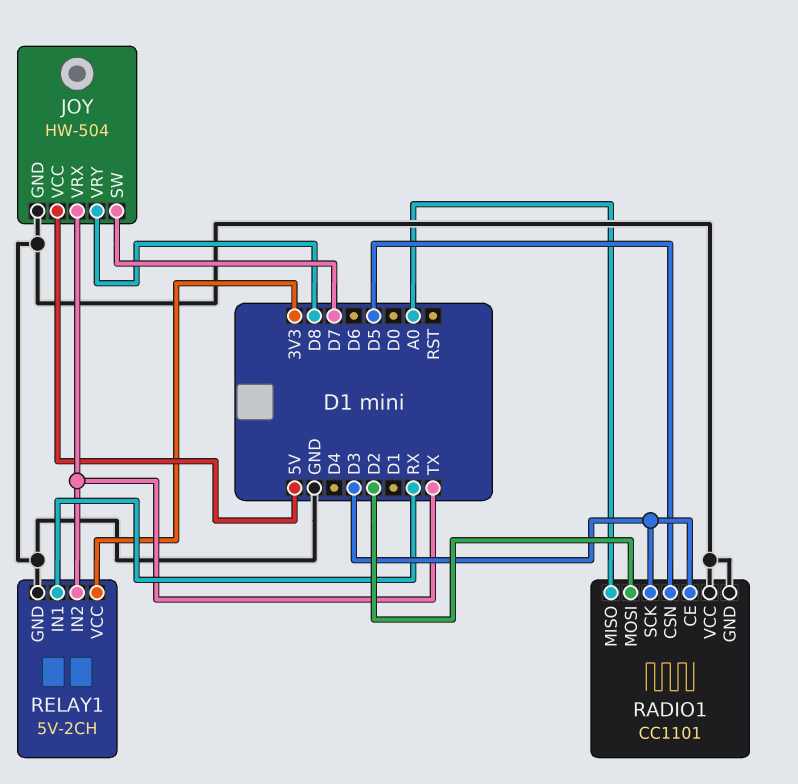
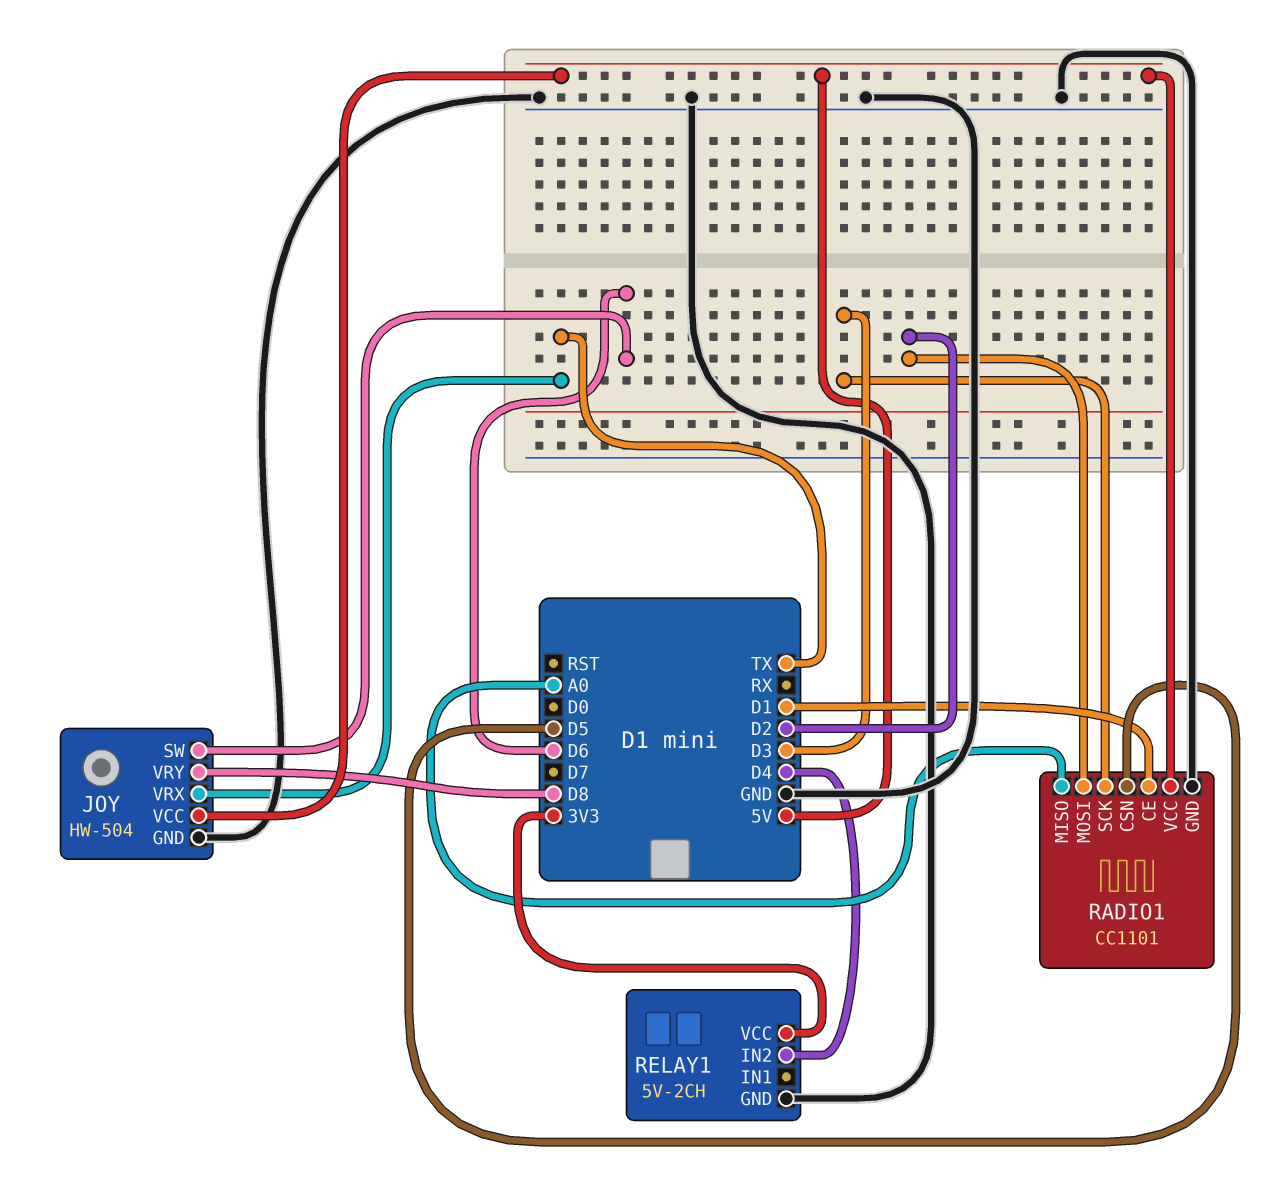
JOY pin SW: D7 -> D6
RADIO1 pin CE: D3 -> D1
RADIO1 pin VCC: GND -> 5V
RELAY1 pin IN1: RX -> none
RELAY1 pin IN2: TX -> D4

